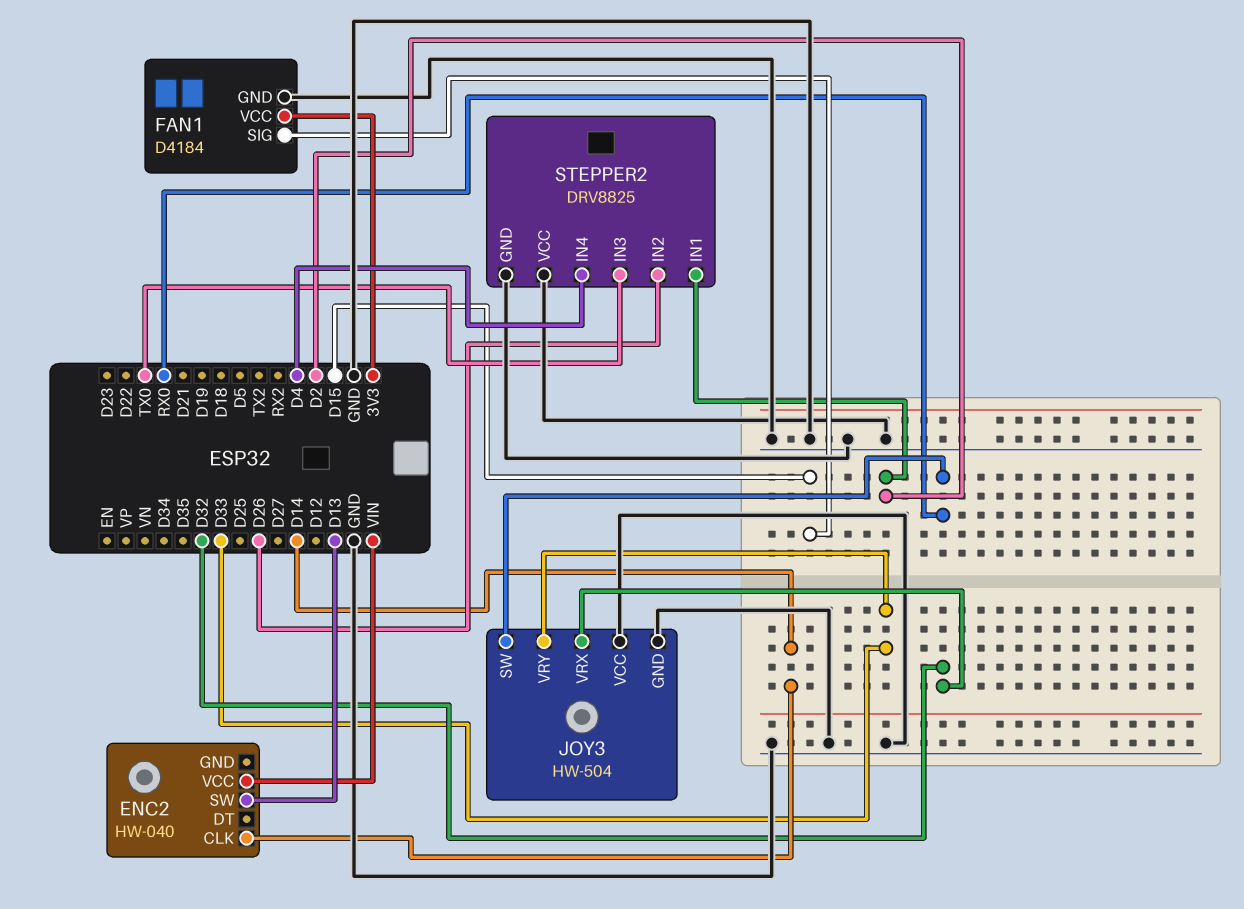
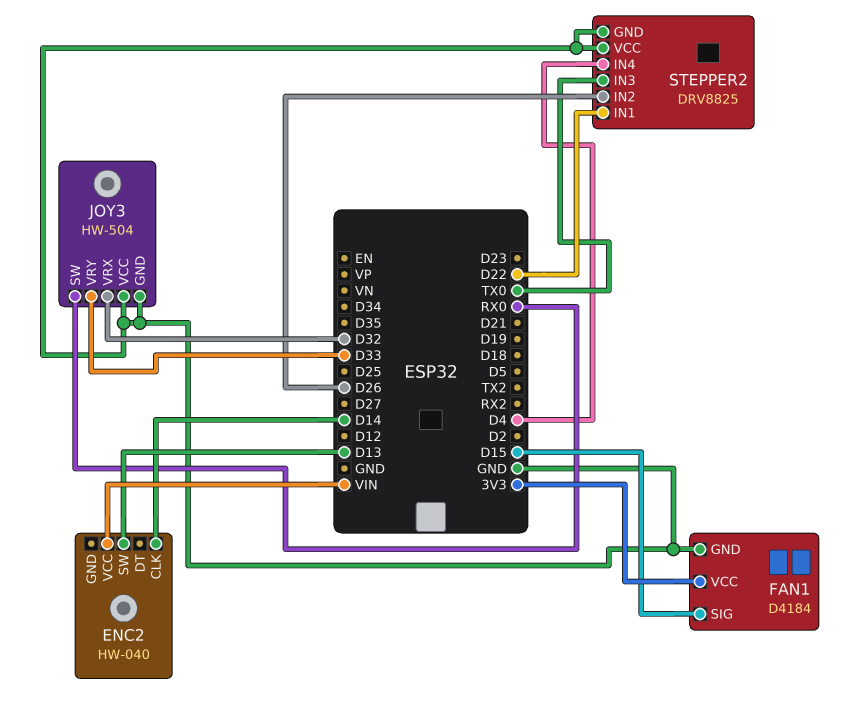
STEPPER2 pin IN1: D2 -> D22

